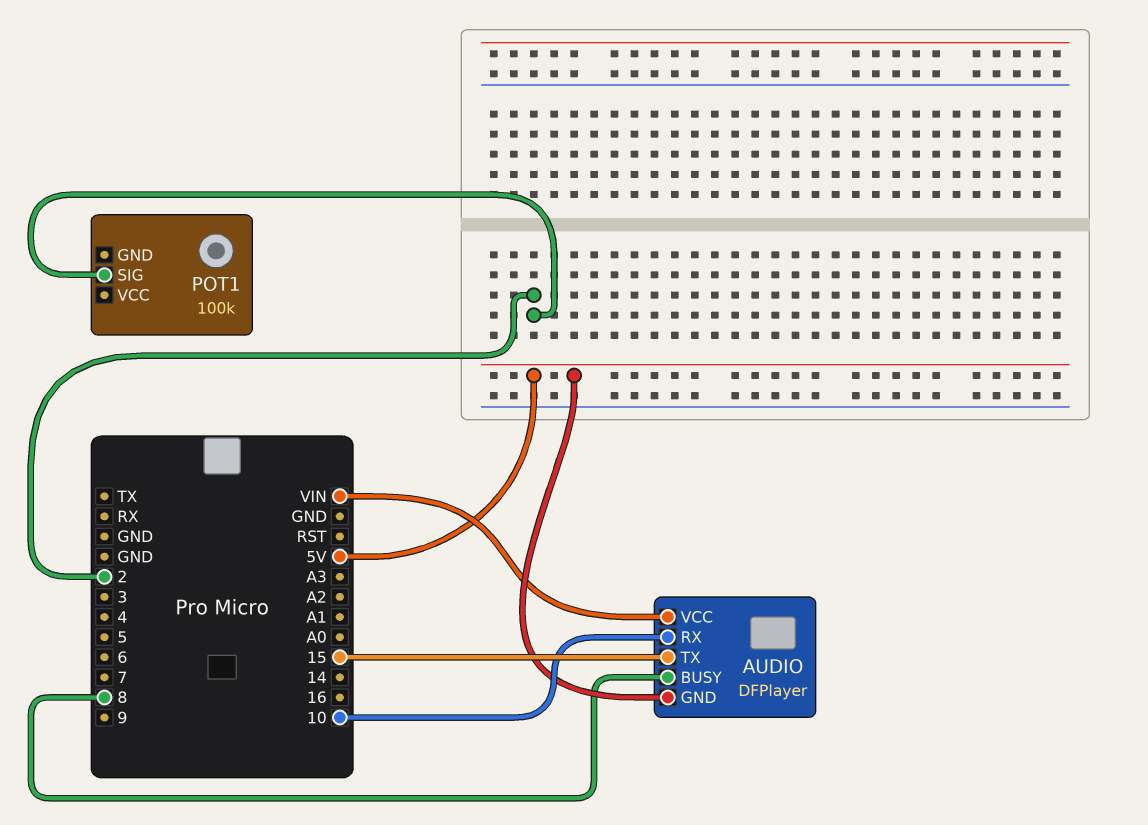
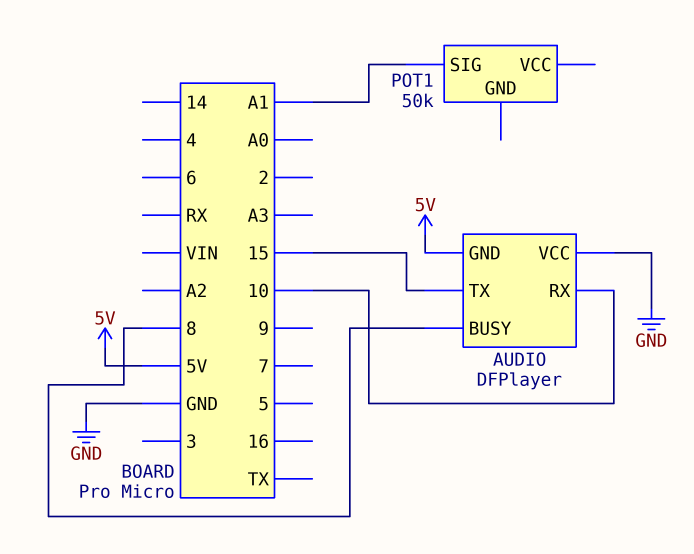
AUDIO pin VCC: VIN -> GND
POT1: 100k -> 50k
POT1 pin SIG: 2 -> A1

